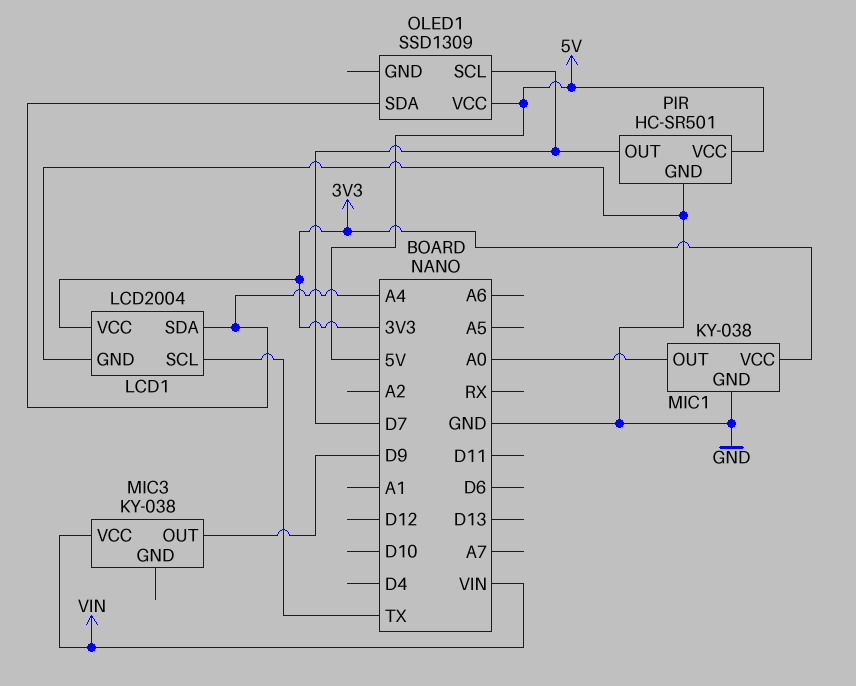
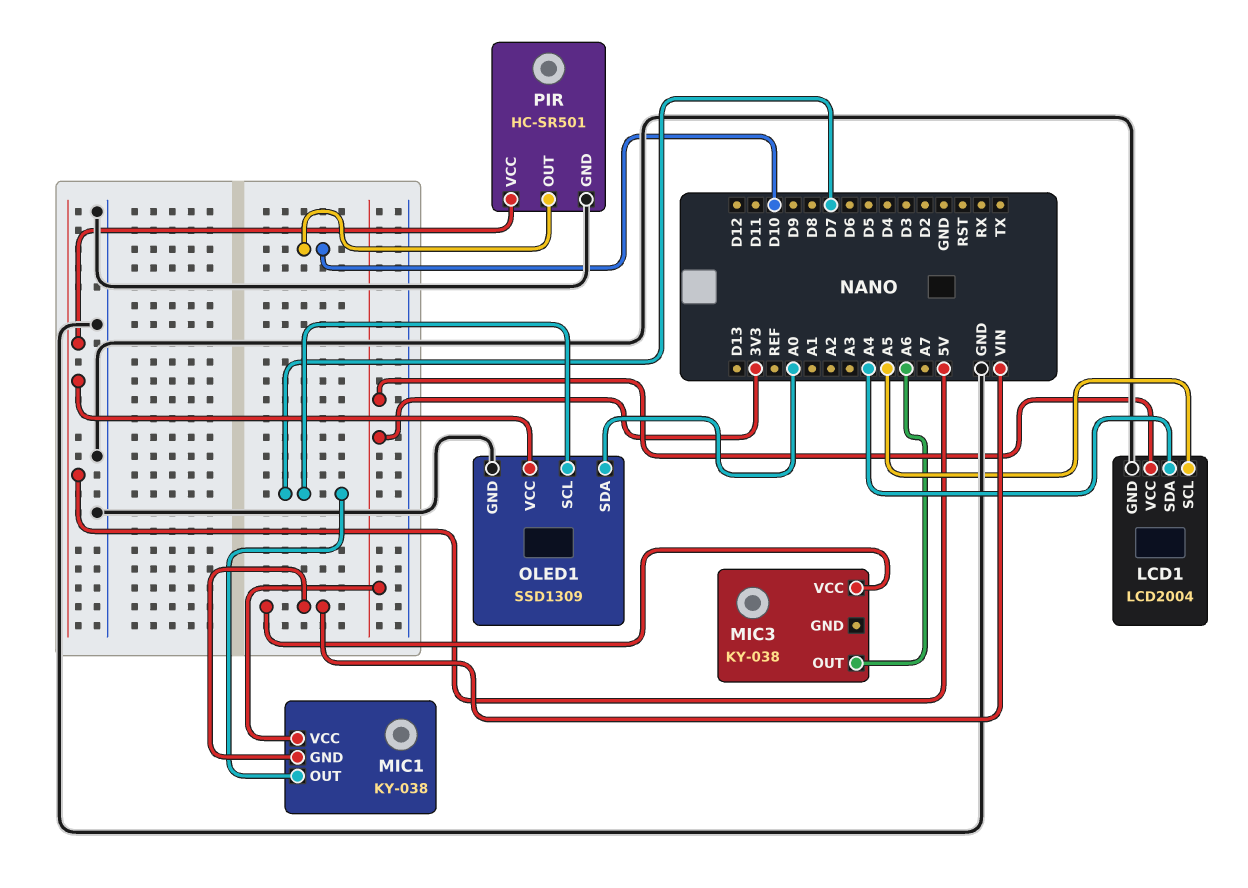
LCD1 pin SCL: TX -> A5
MIC1 pin GND: GND -> VIN
MIC1 pin OUT: A0 -> D7
MIC3 pin OUT: D9 -> A6
OLED1 pin GND: none -> GND
OLED1 pin SDA: A4 -> A0
PIR pin OUT: D7 -> D10

